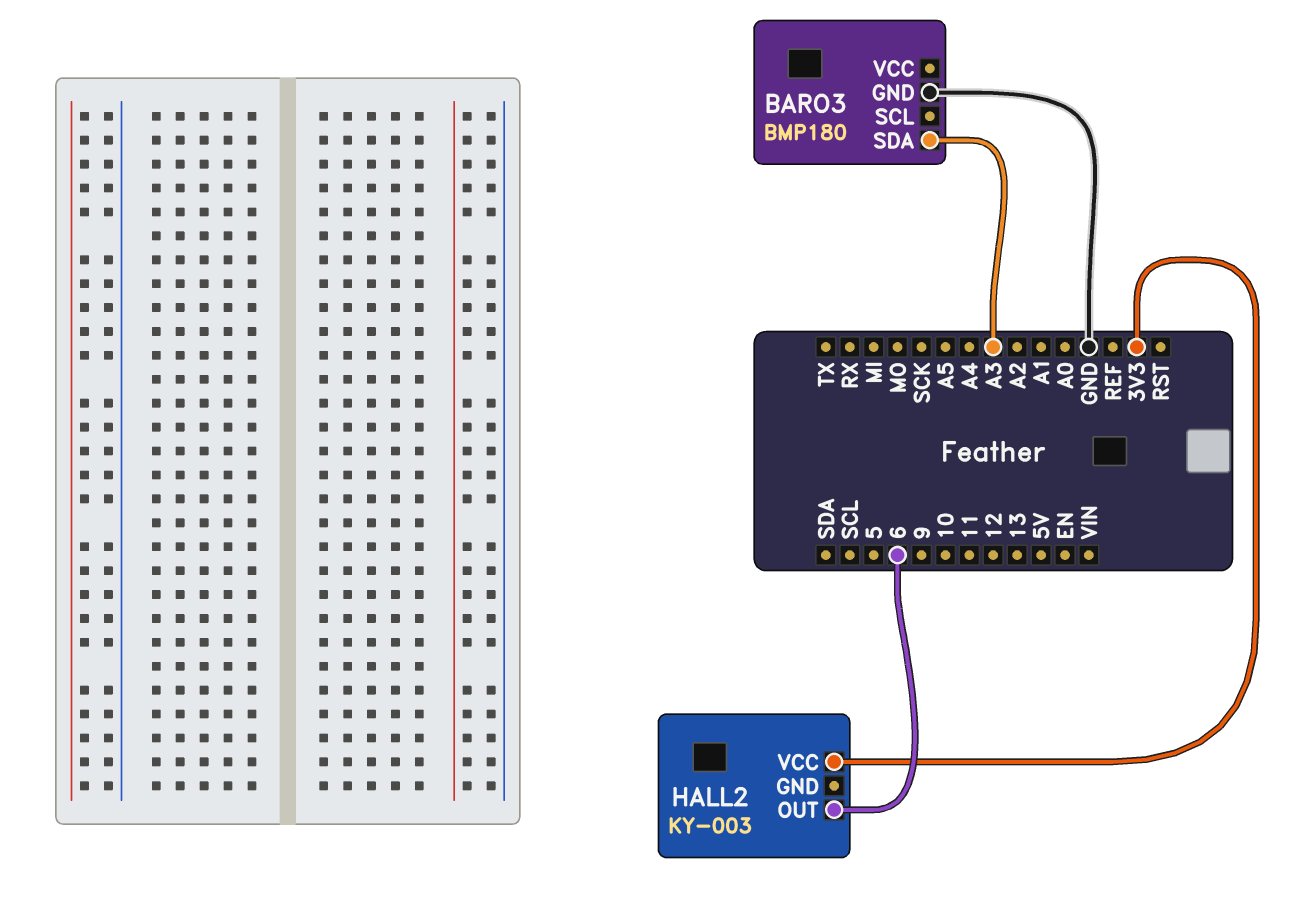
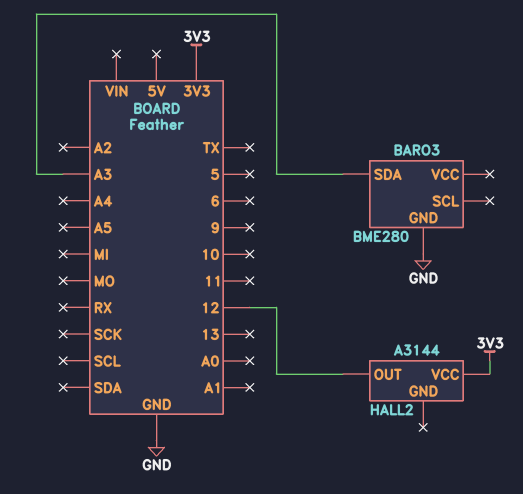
BARO3: BMP180 -> BME280
HALL2: KY-003 -> A3144
HALL2 pin OUT: 6 -> 12

